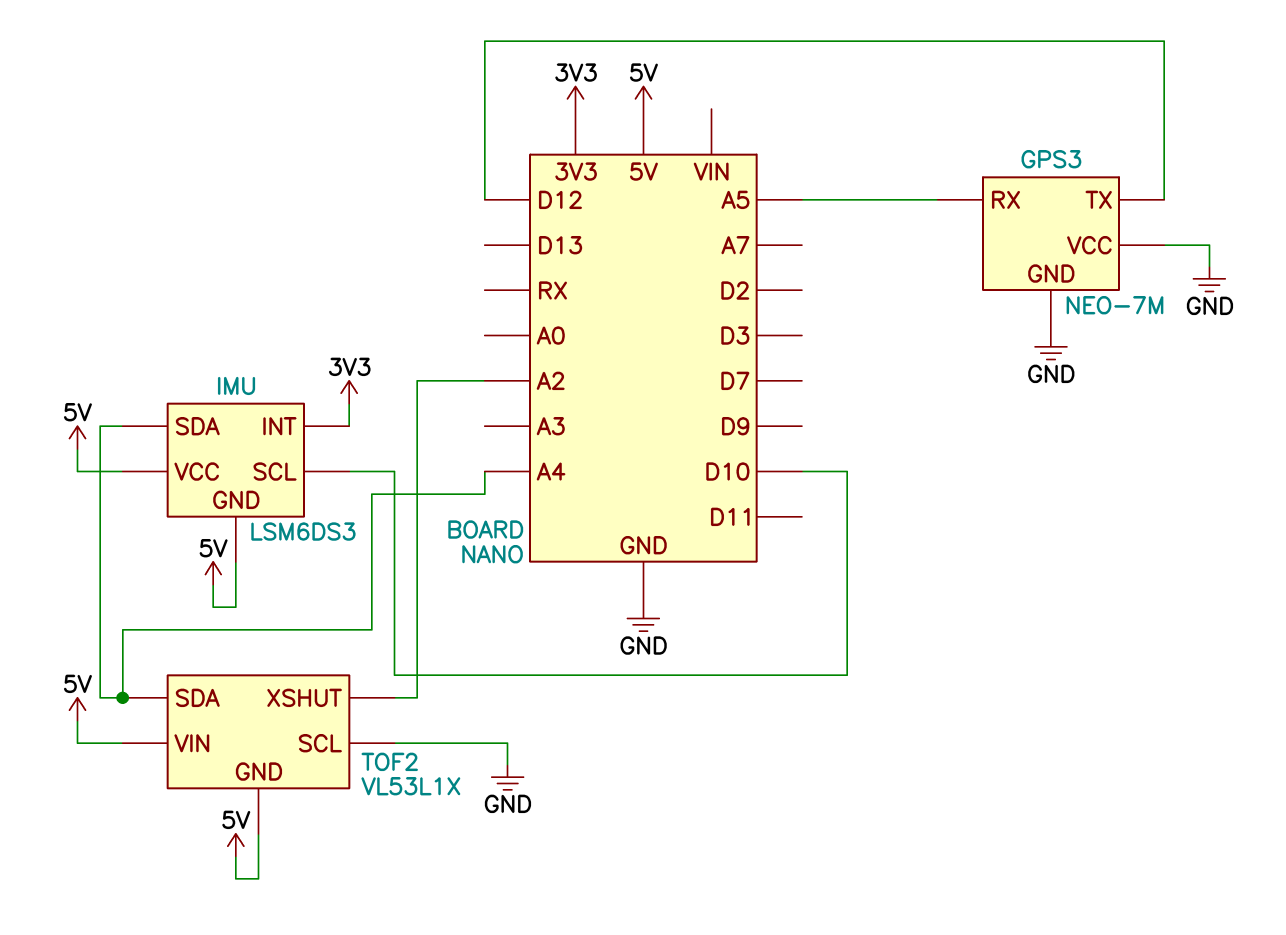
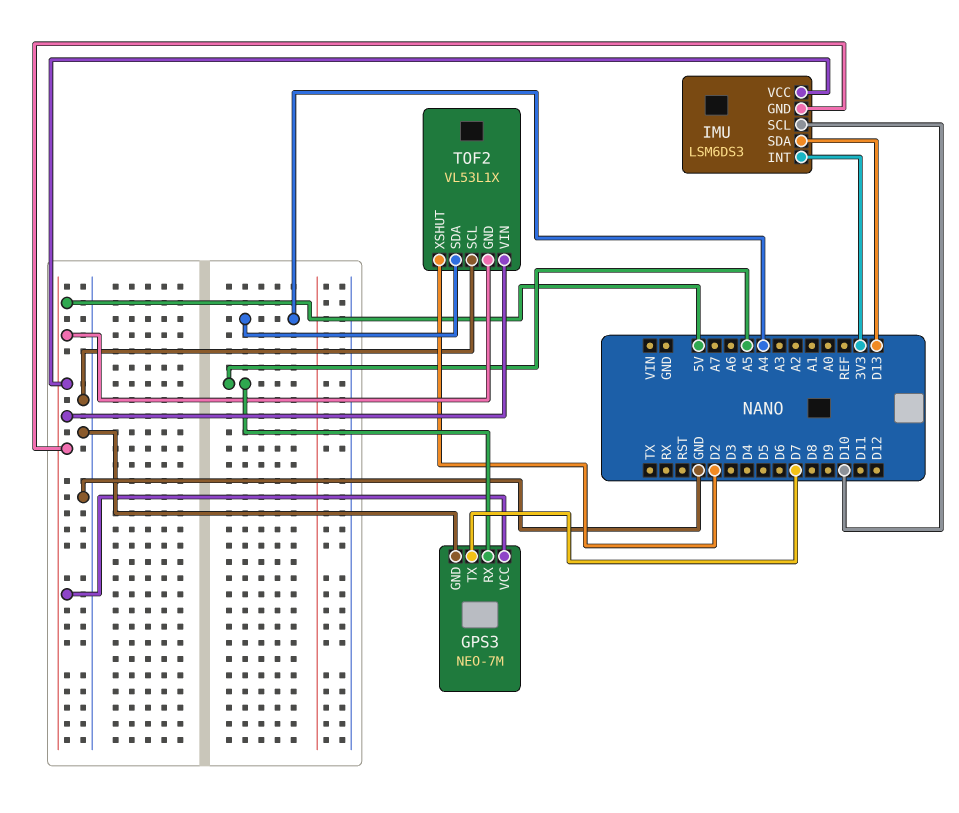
GPS3 pin TX: D12 -> D7
GPS3 pin VCC: GND -> 5V
IMU pin SDA: A4 -> D13
TOF2 pin XSHUT: A2 -> D2

